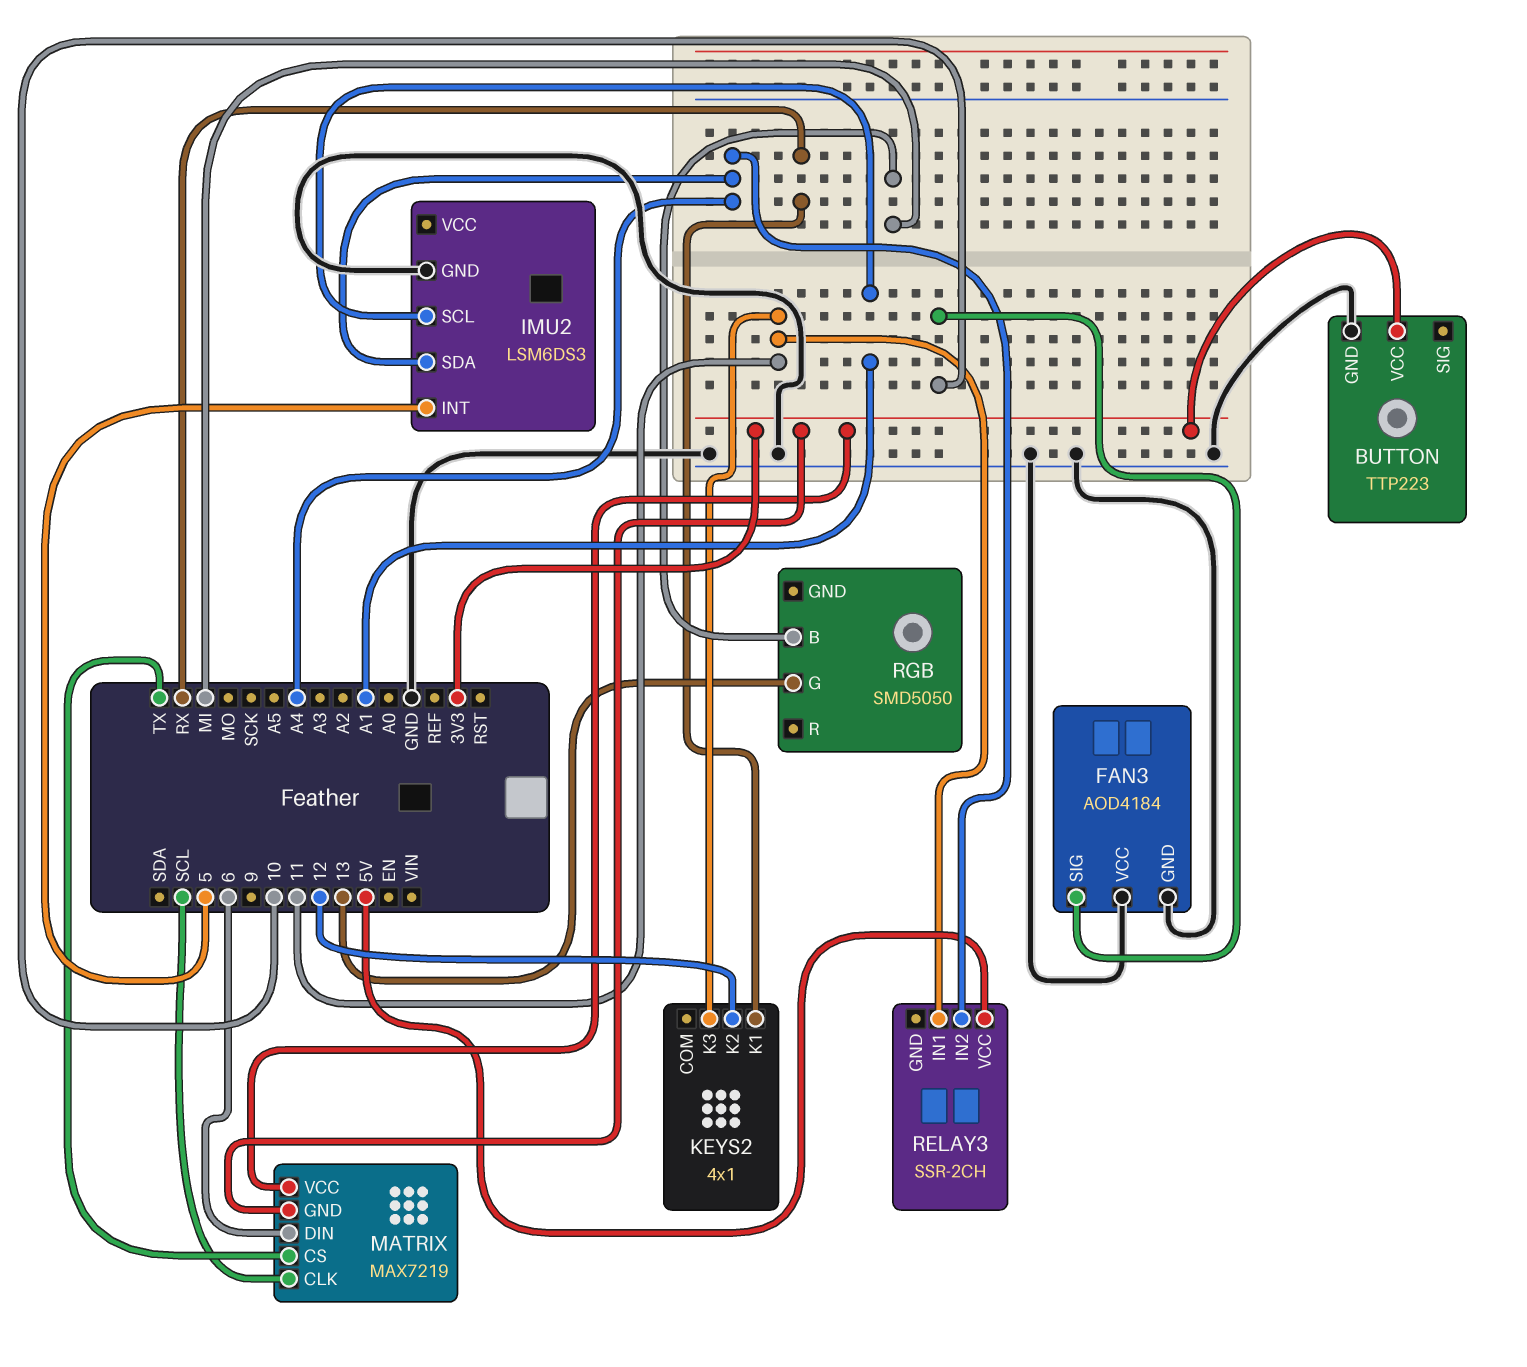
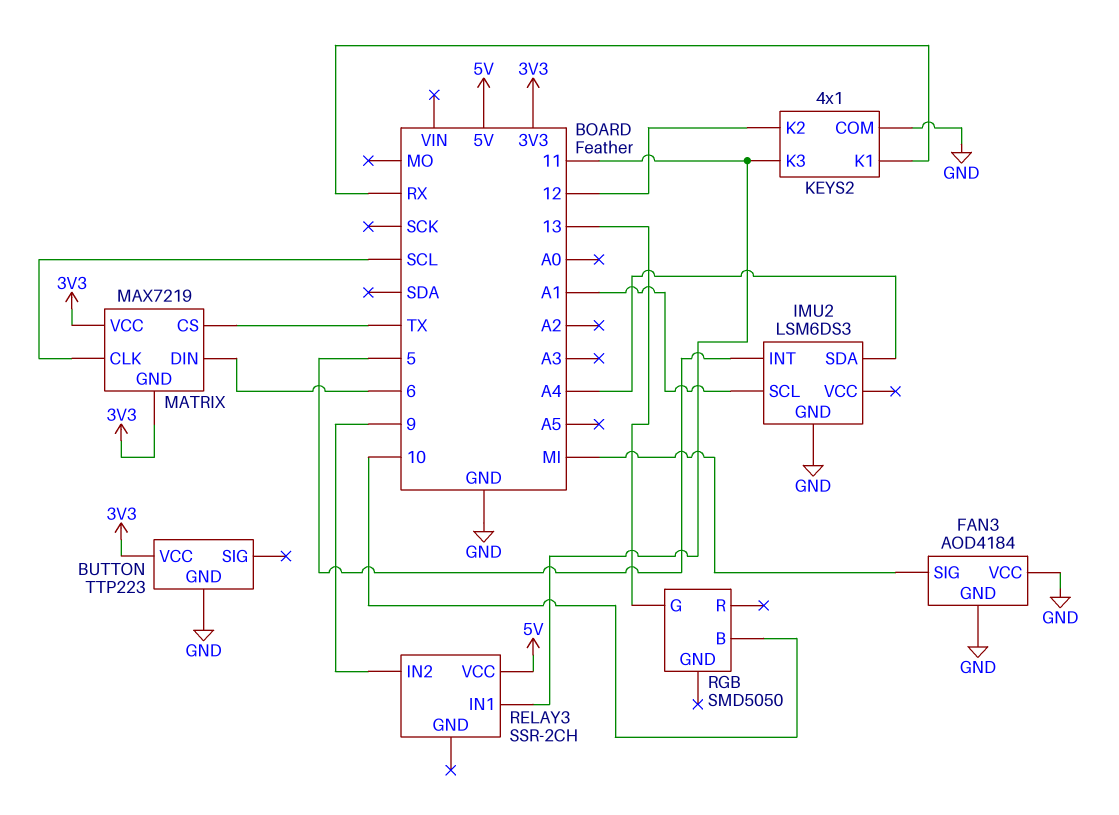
FAN3 pin SIG: 10 -> MI
KEYS2 pin COM: none -> GND
RELAY3 pin IN2: A4 -> 9
RGB pin B: MI -> 10

